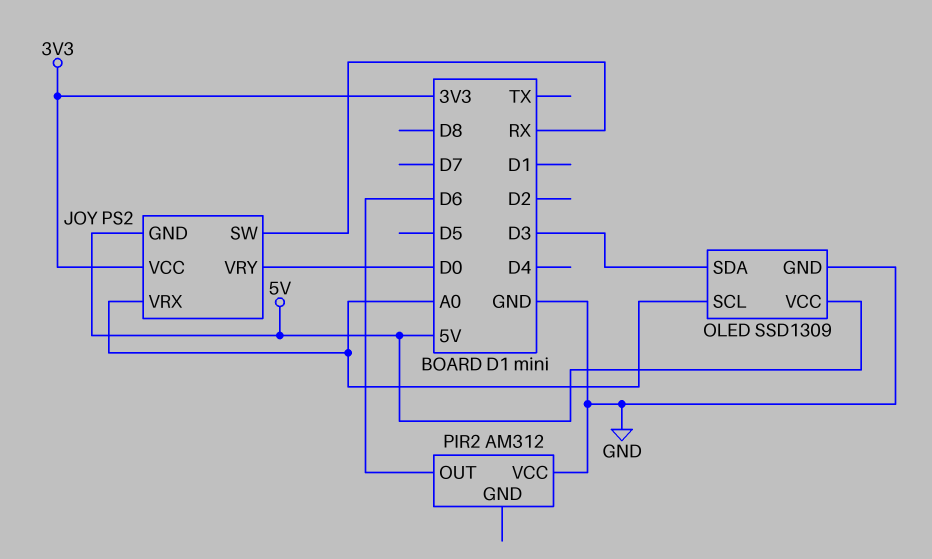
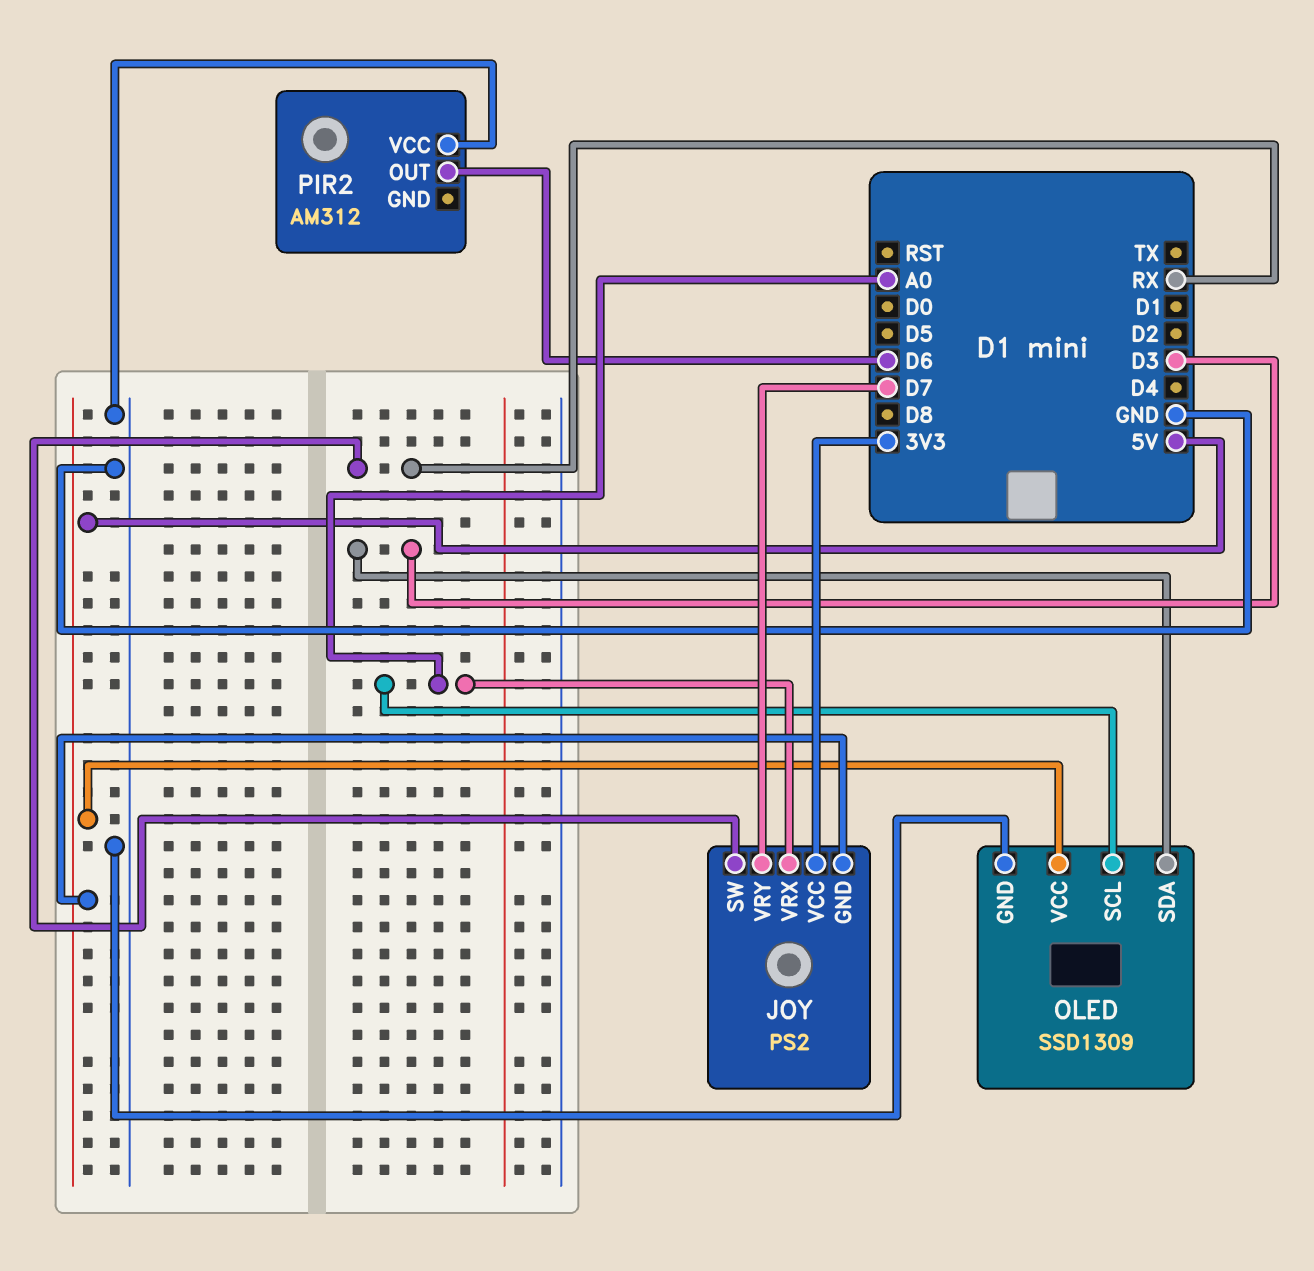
JOY pin VRY: D0 -> D7

